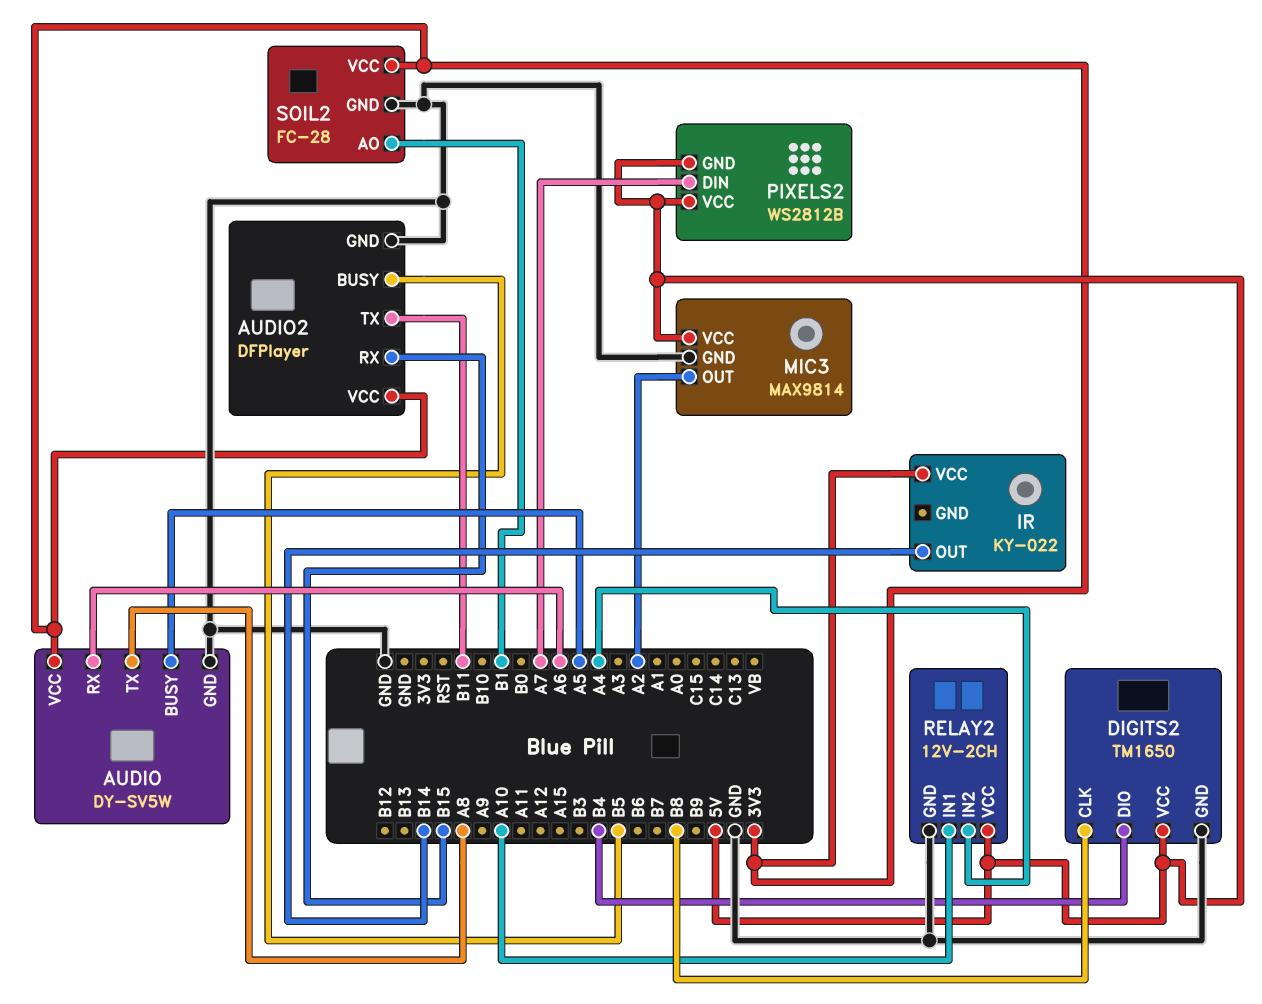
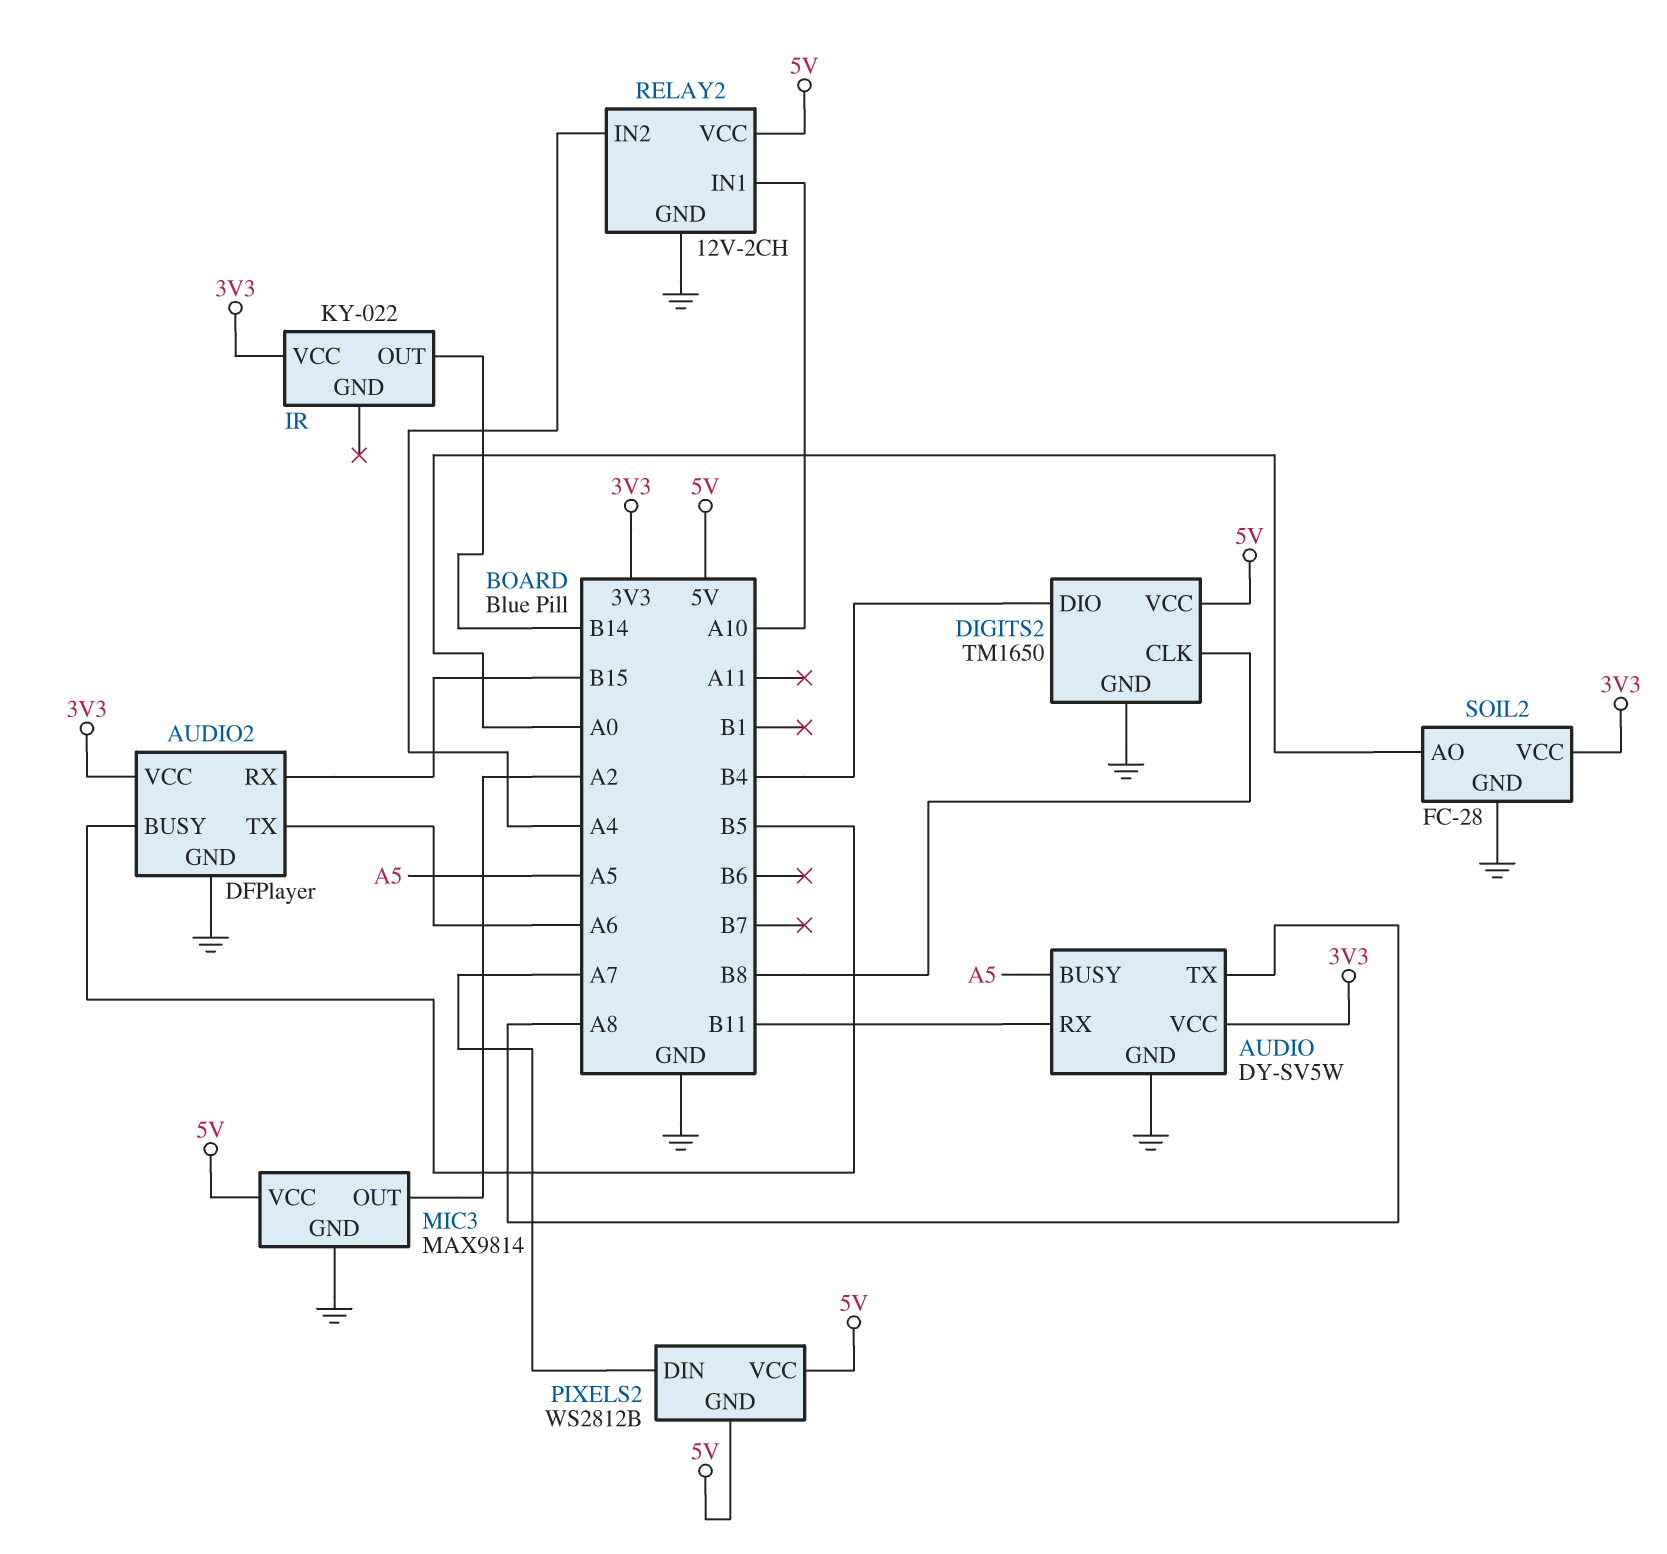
AUDIO pin RX: A6 -> B11
AUDIO2 pin TX: B11 -> A6
SOIL2 pin AO: B1 -> A0

